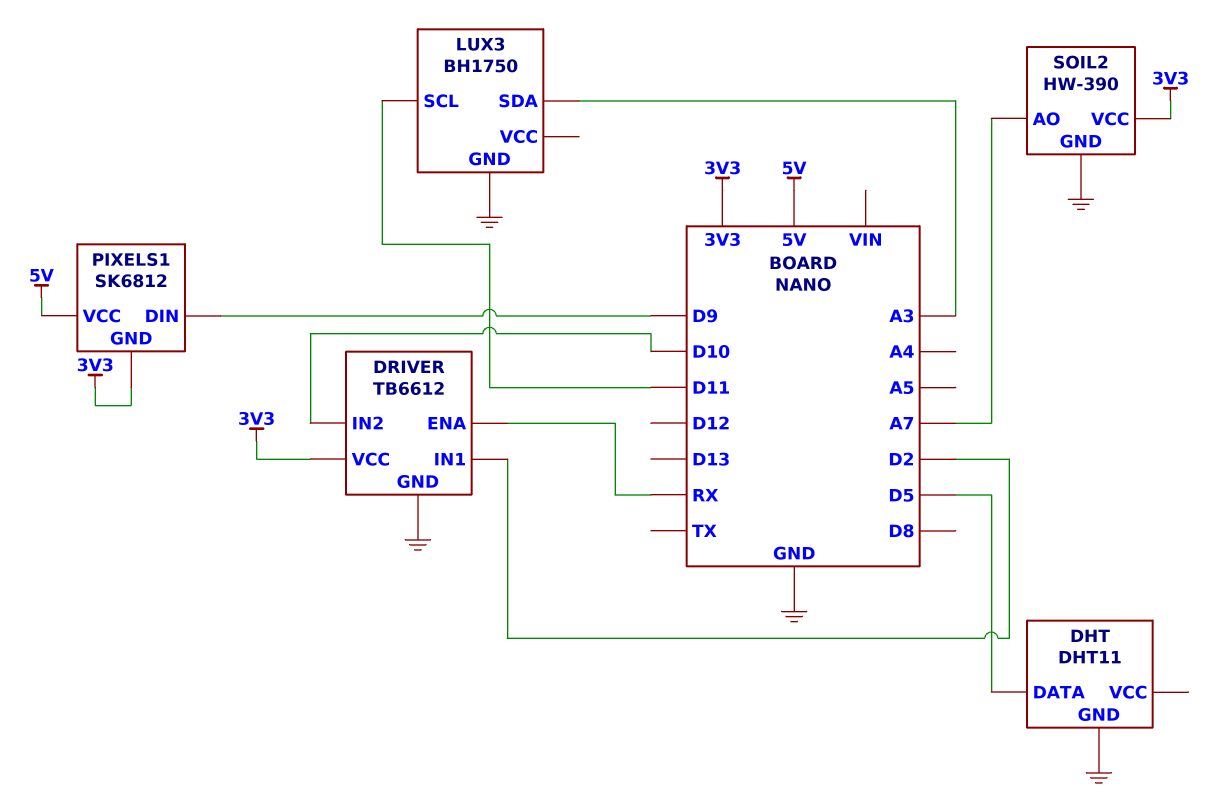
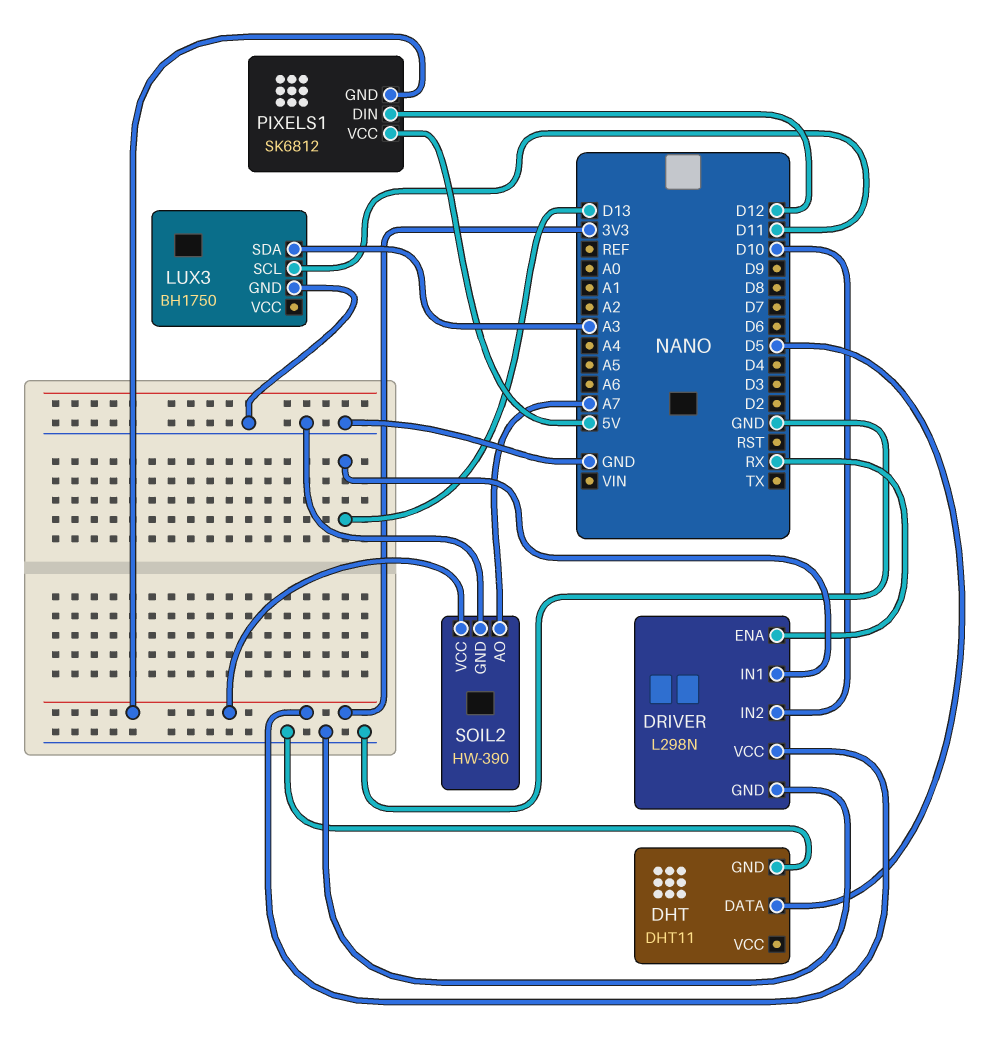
DRIVER: TB6612 -> L298N
DRIVER pin IN1: D2 -> D13
PIXELS1 pin DIN: D9 -> D12

